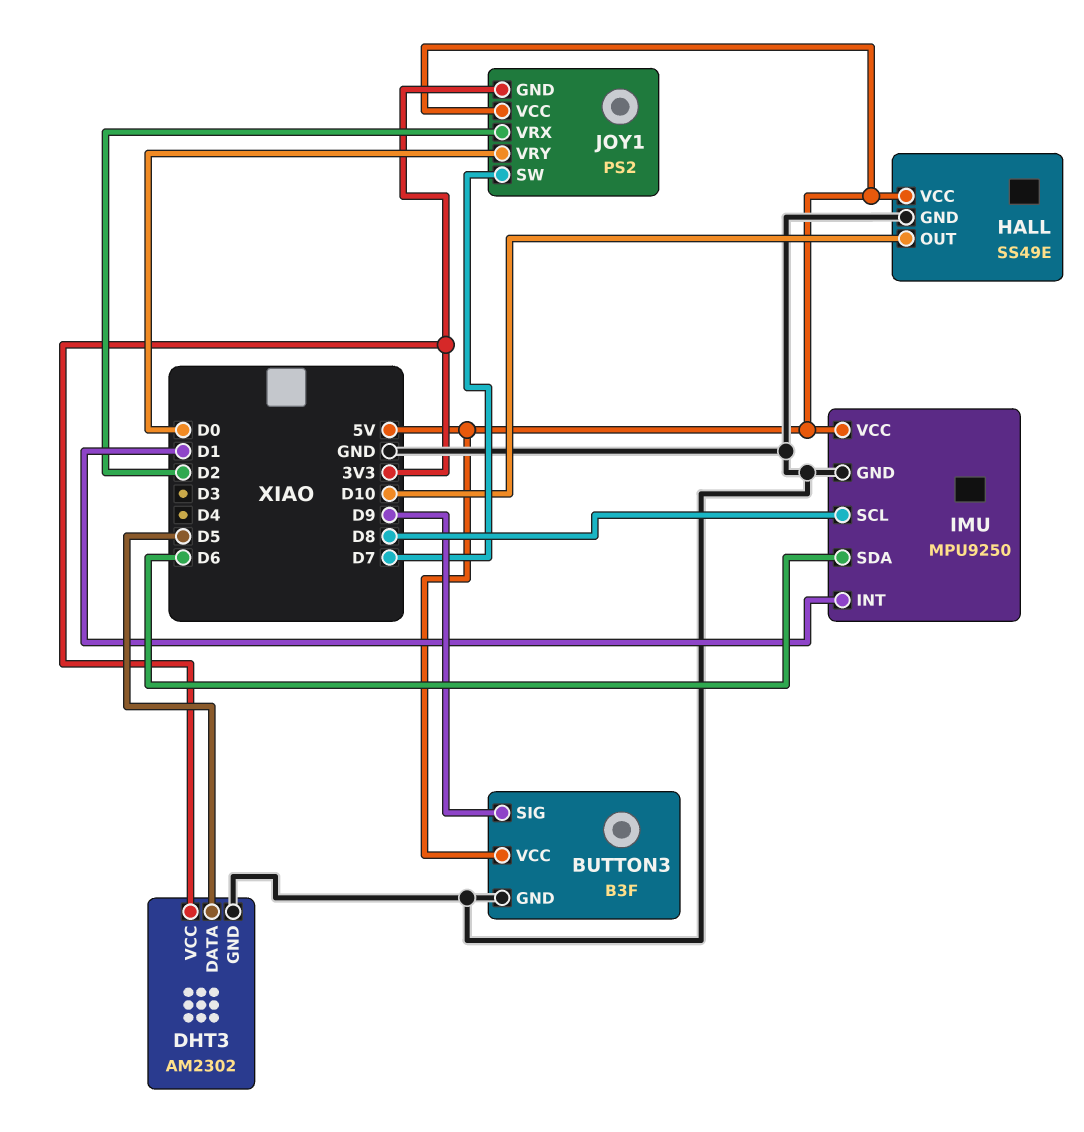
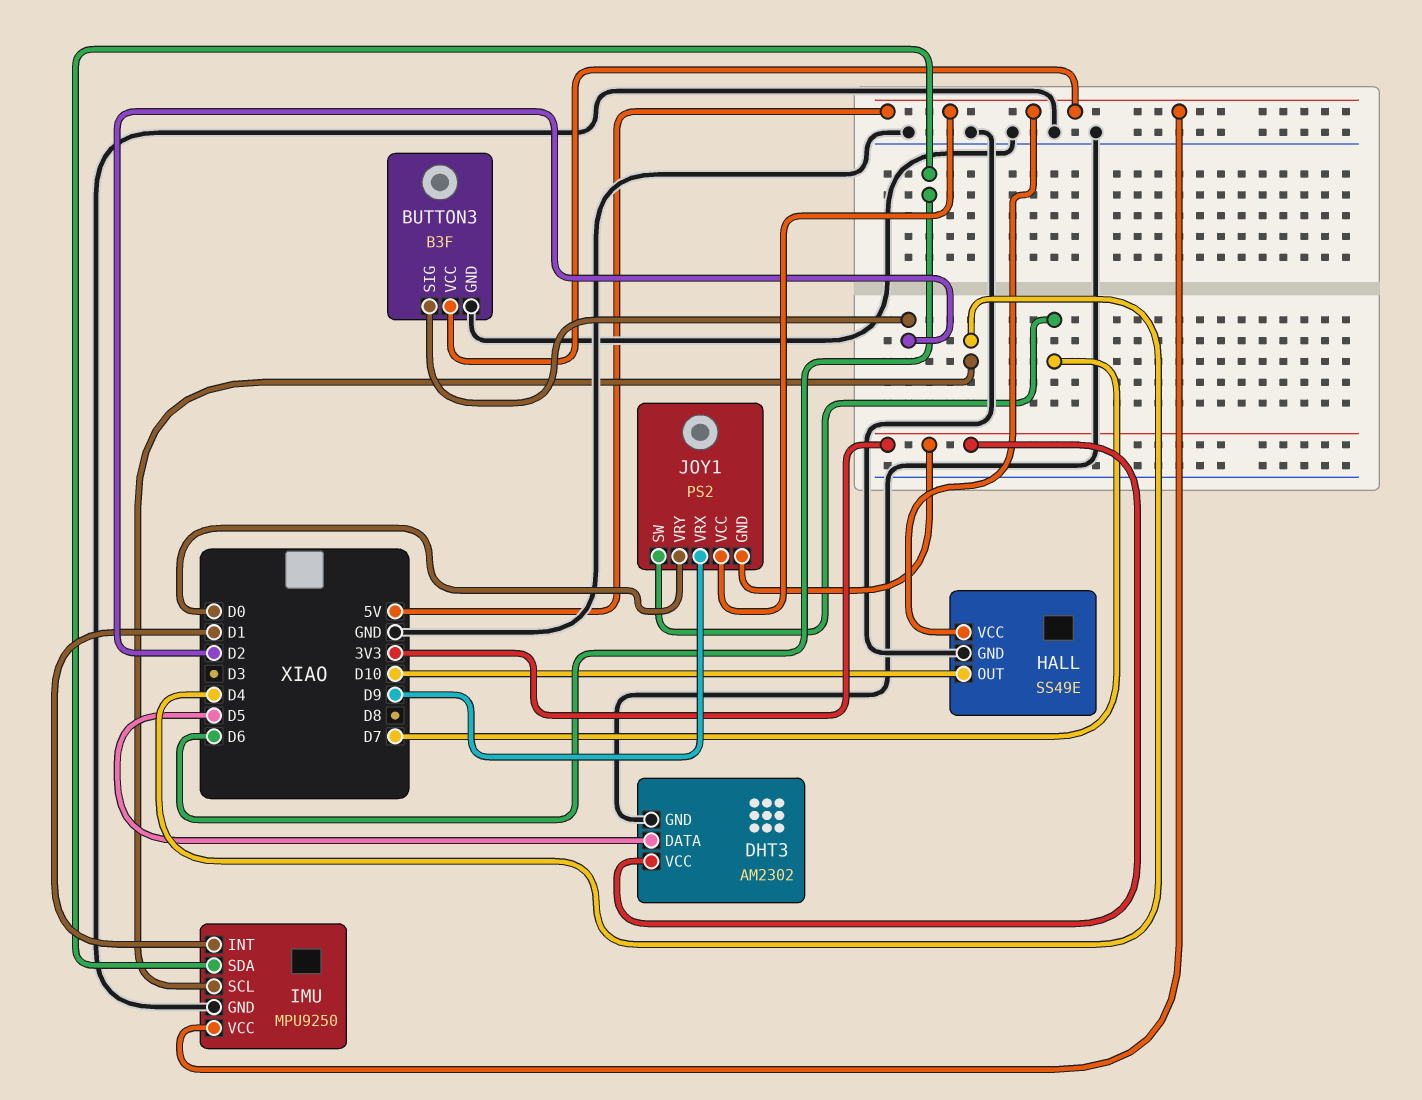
BUTTON3 pin SIG: D9 -> D2
IMU pin SCL: D8 -> D4
JOY1 pin VRX: D2 -> D9

